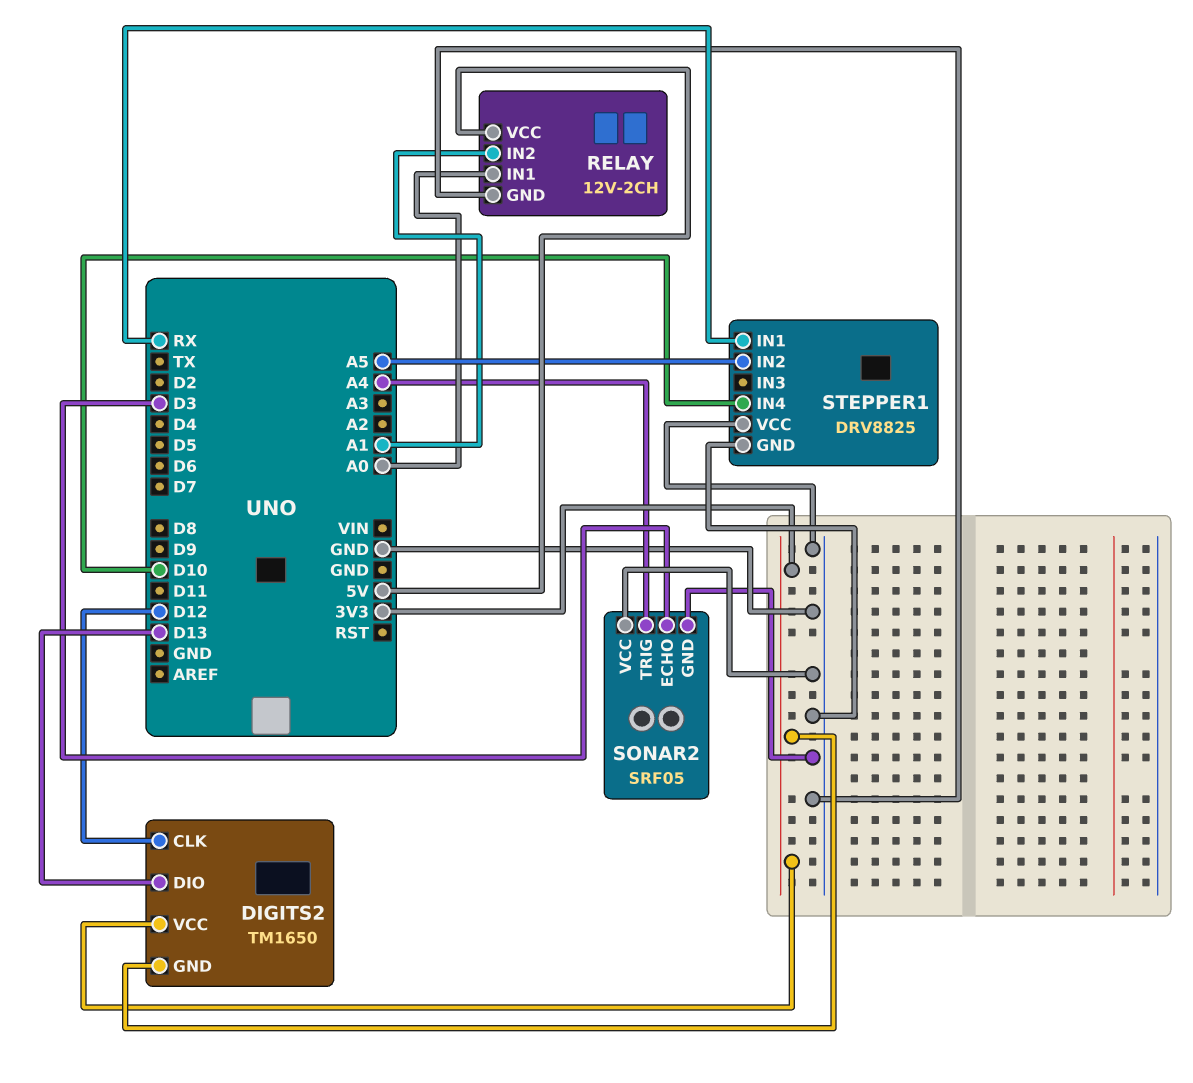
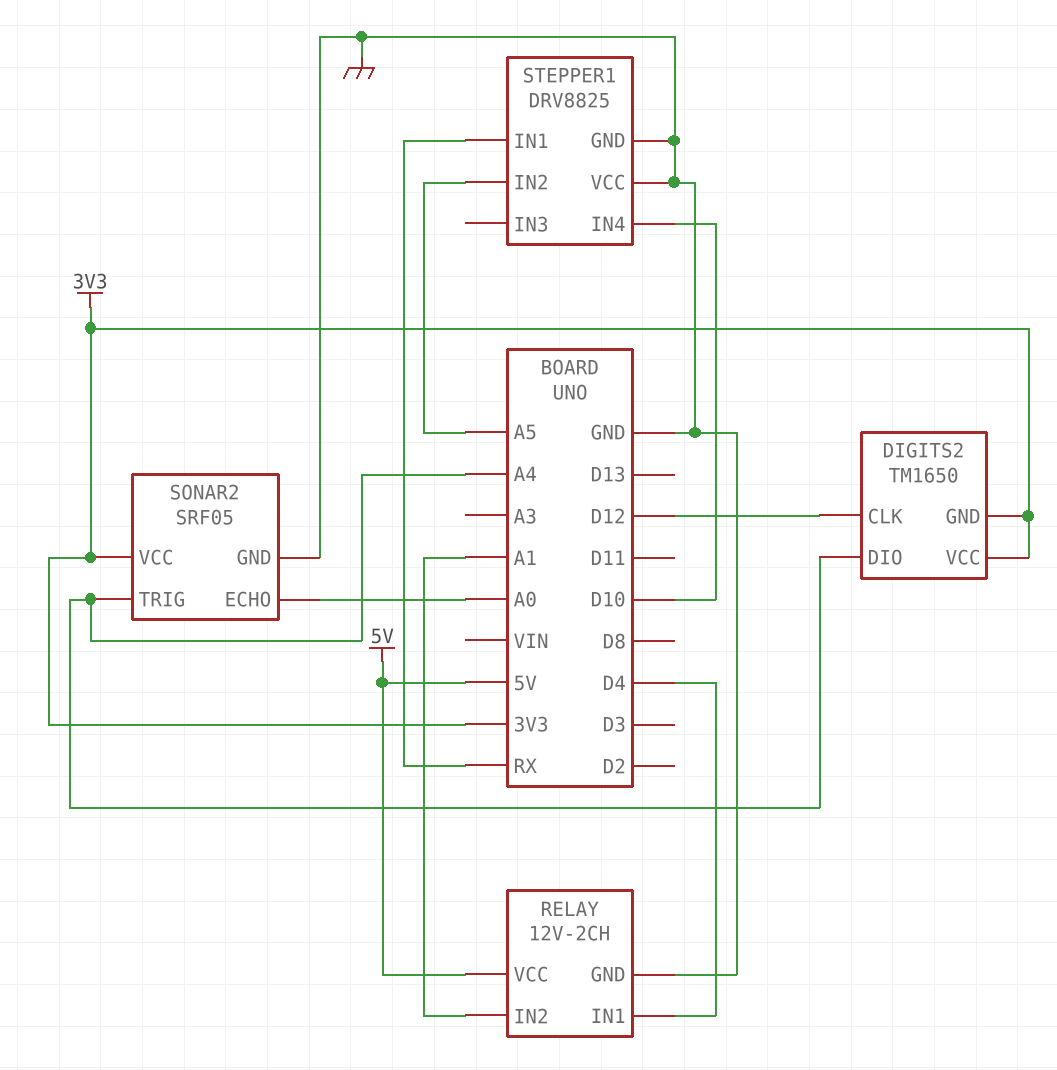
DIGITS2 pin DIO: D13 -> A4
RELAY pin IN1: A0 -> D4
SONAR2 pin ECHO: D3 -> A0
SONAR2 pin VCC: GND -> 3V3

